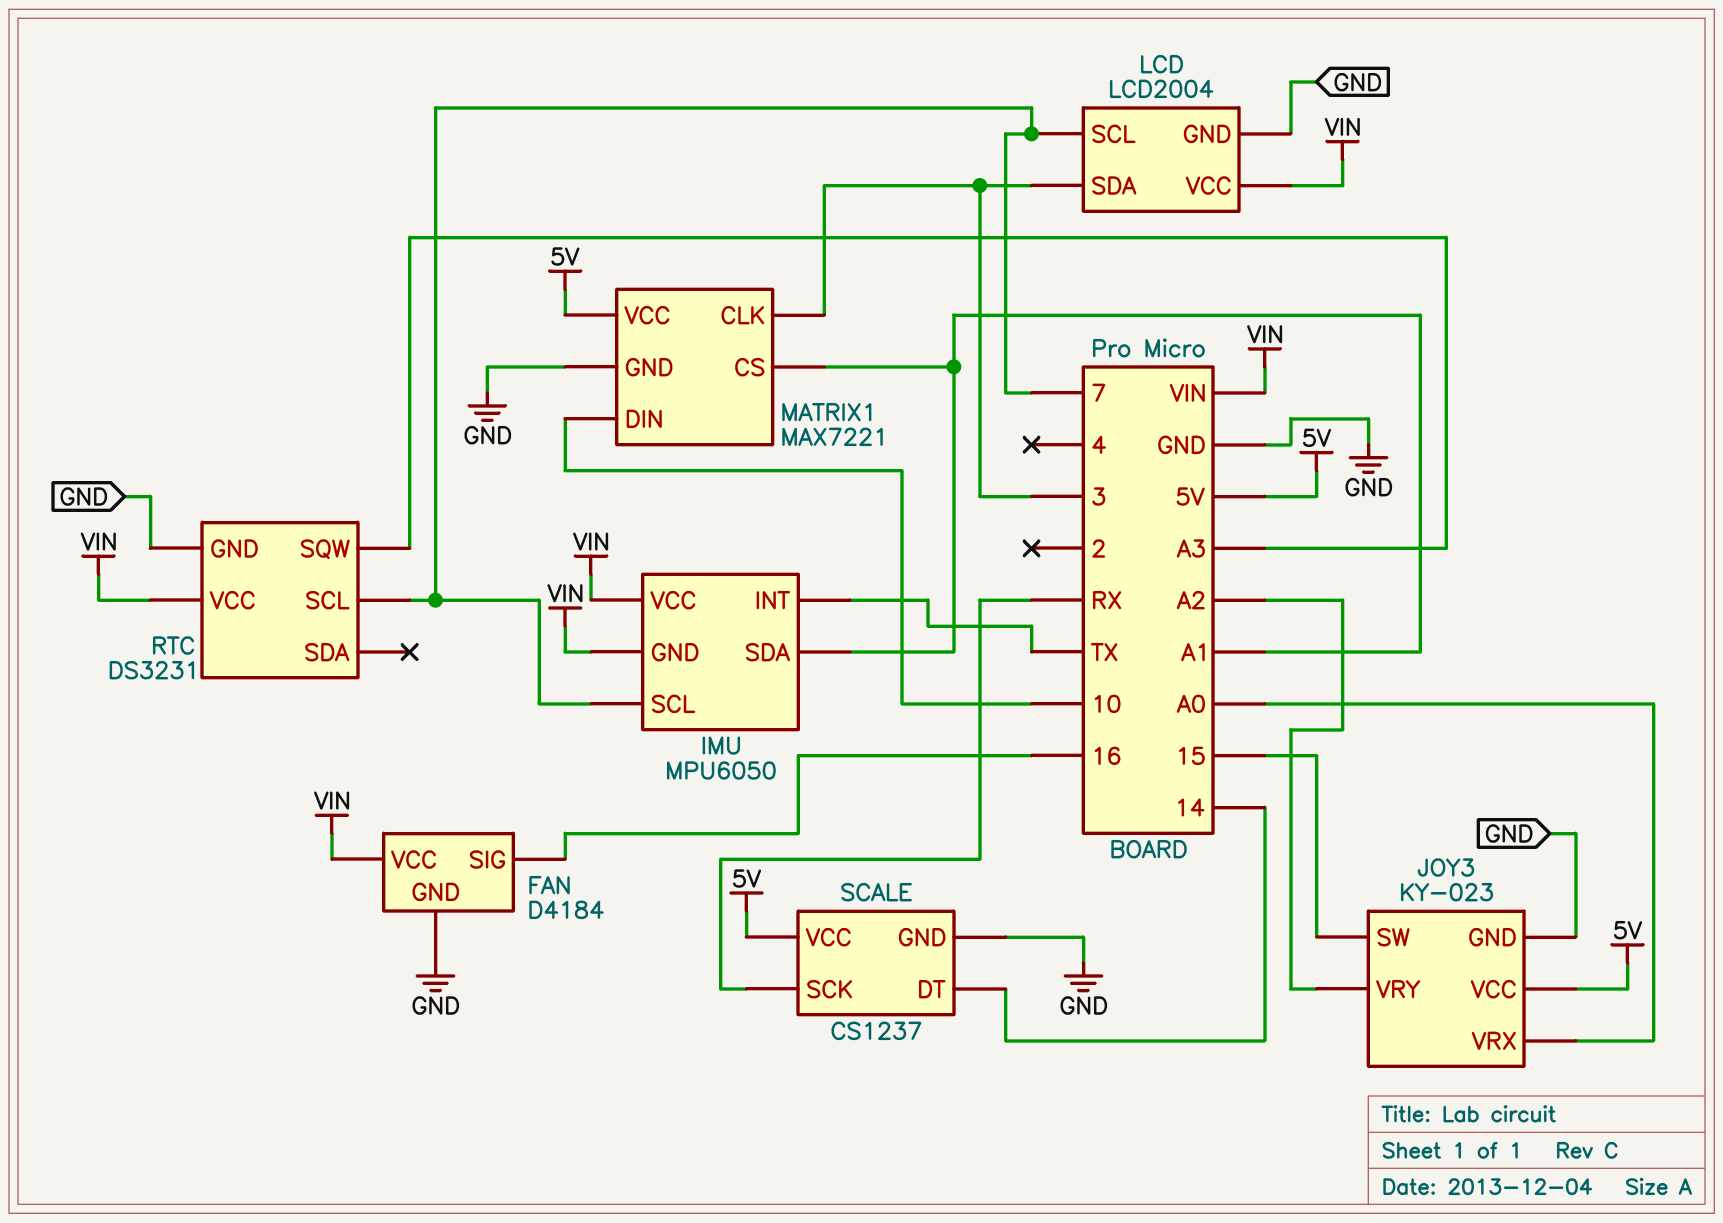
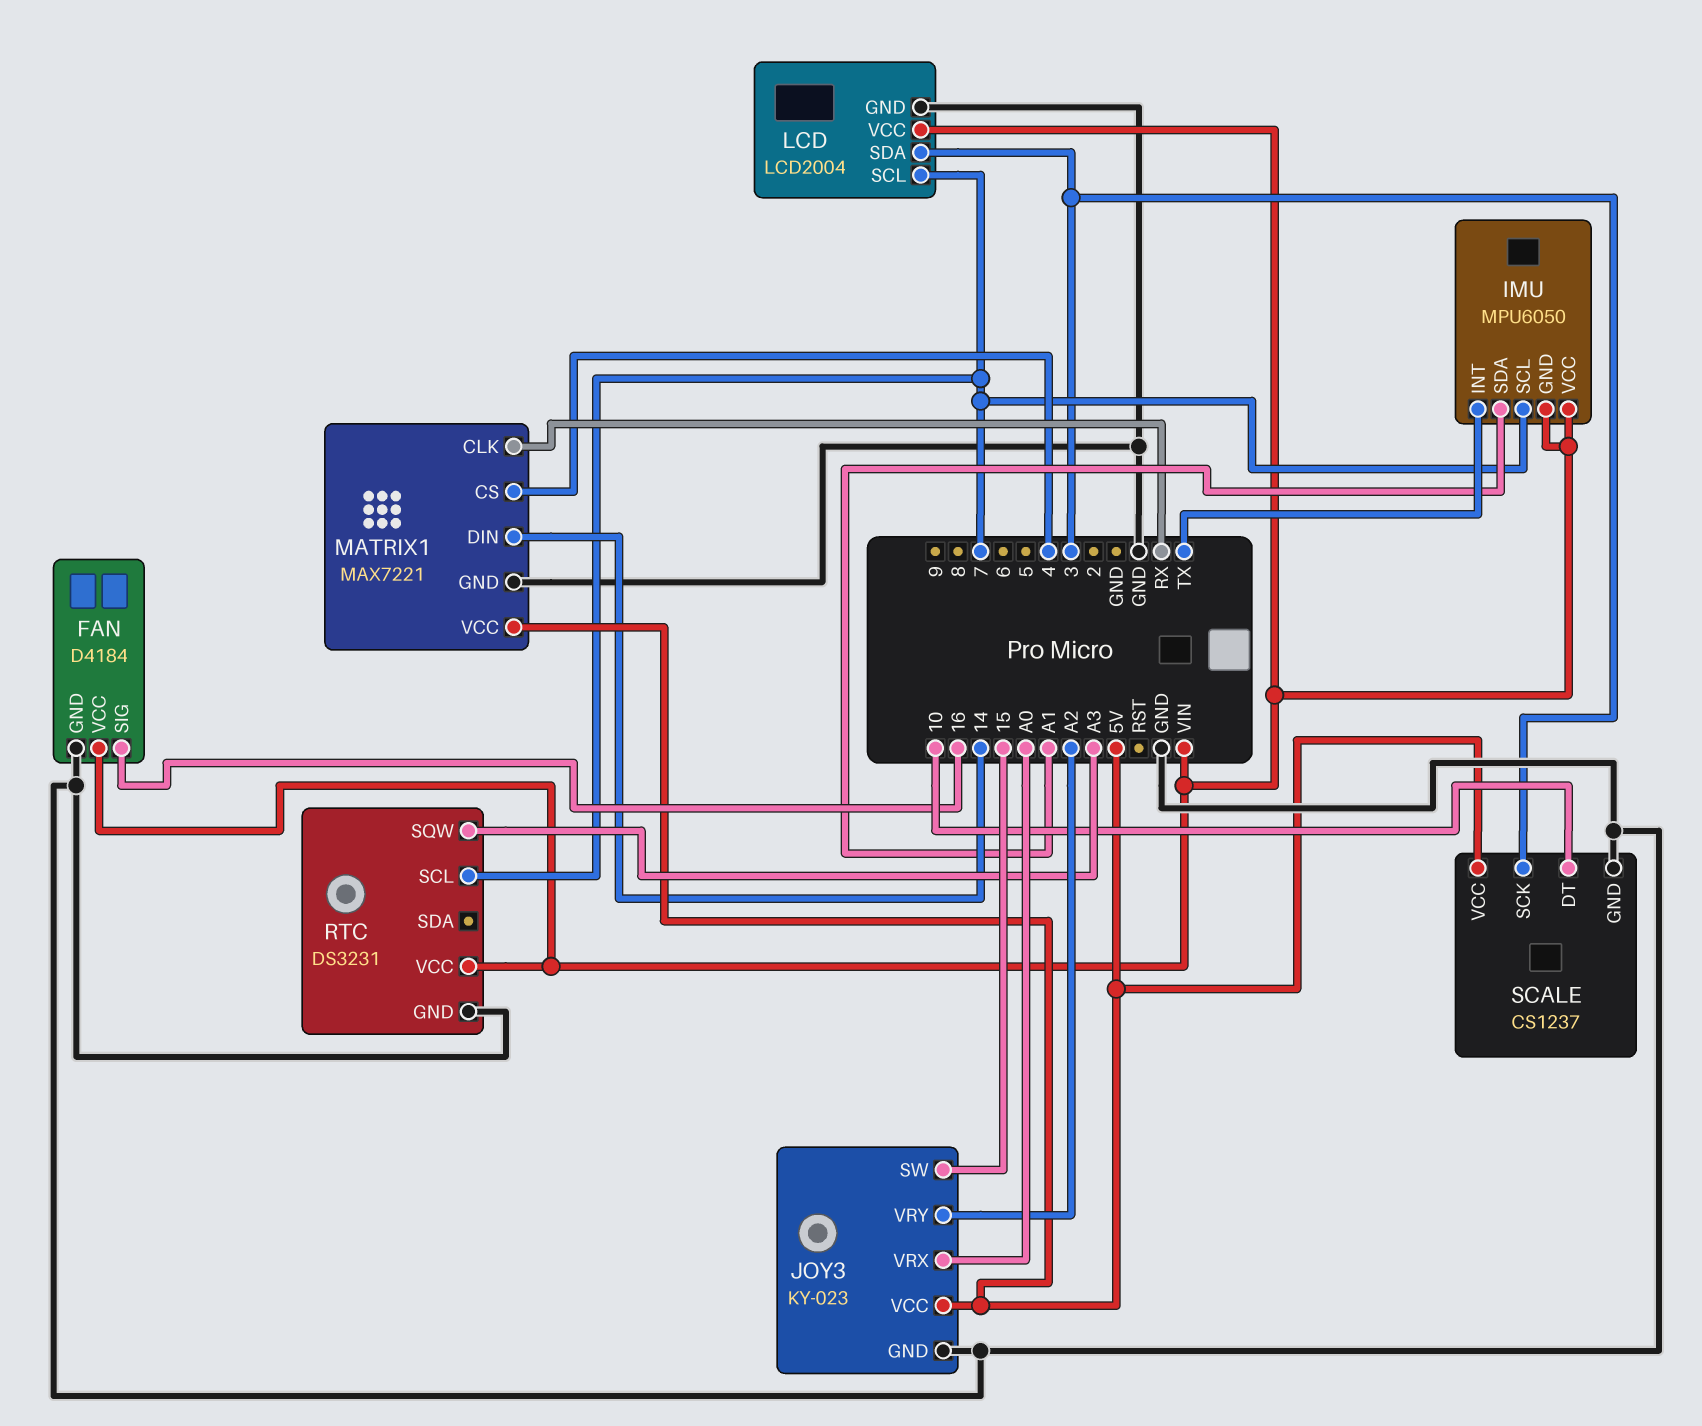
MATRIX1 pin CLK: 3 -> RX
MATRIX1 pin CS: A1 -> 4
MATRIX1 pin DIN: 10 -> 14
SCALE pin DT: 14 -> 10
SCALE pin SCK: RX -> 3

